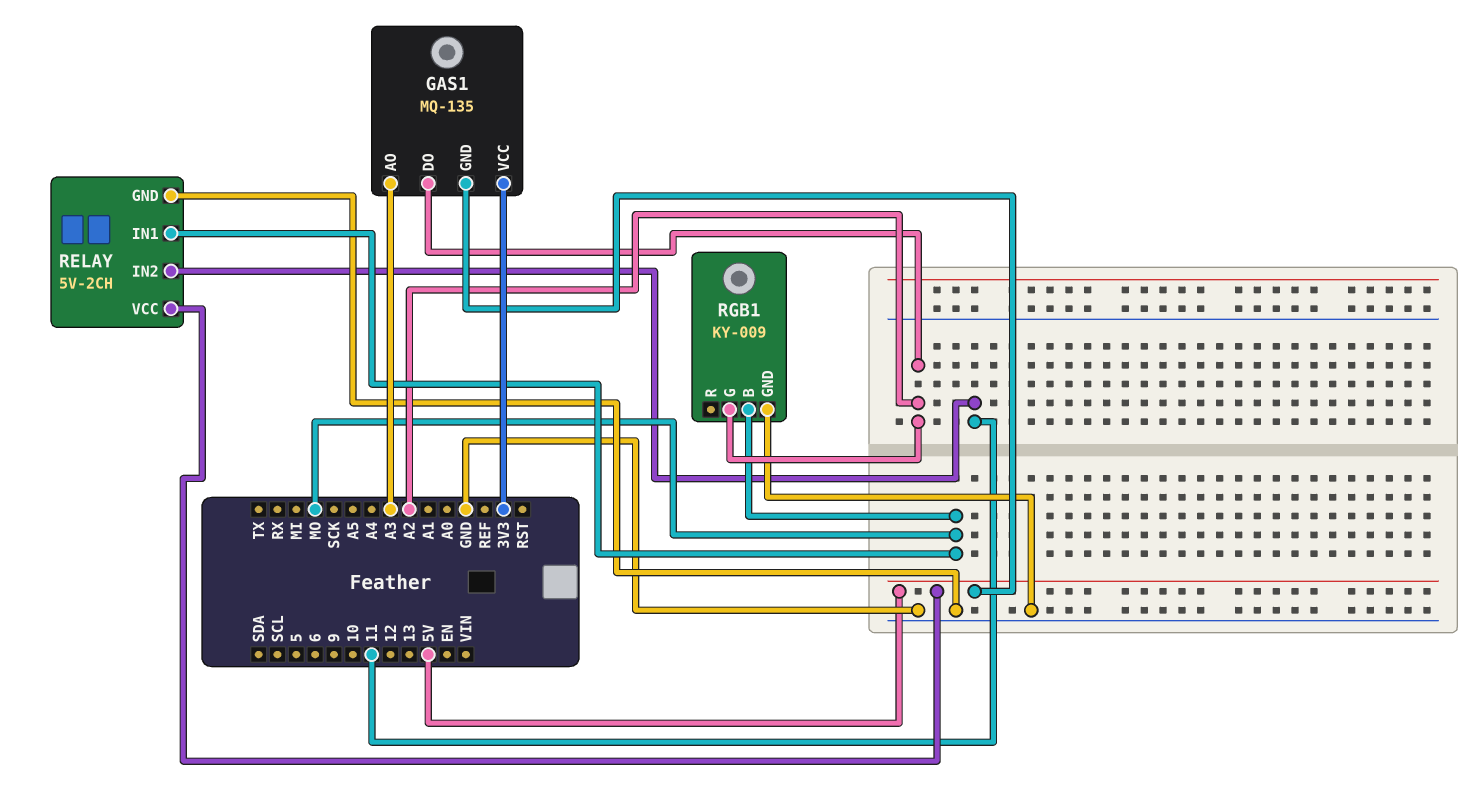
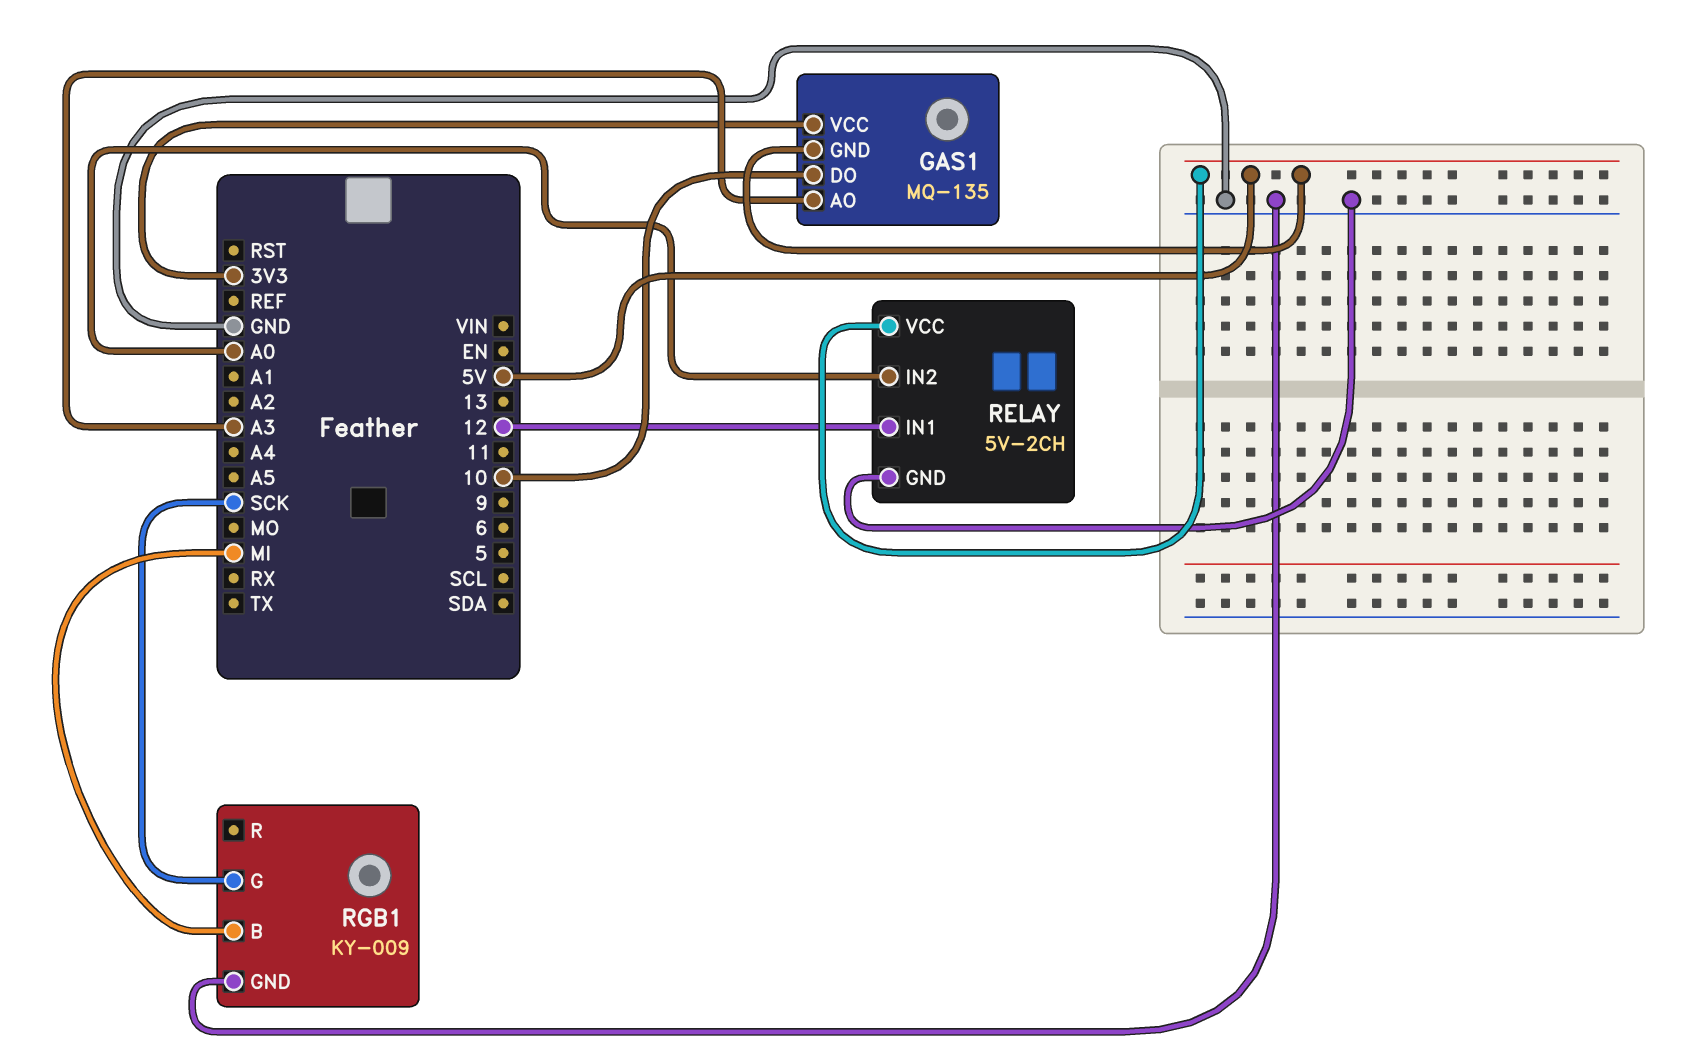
GAS1 pin DO: A2 -> 10
RELAY pin IN1: MO -> 12
RELAY pin IN2: 11 -> A0
RGB1 pin B: MO -> MI
RGB1 pin G: A2 -> SCK

